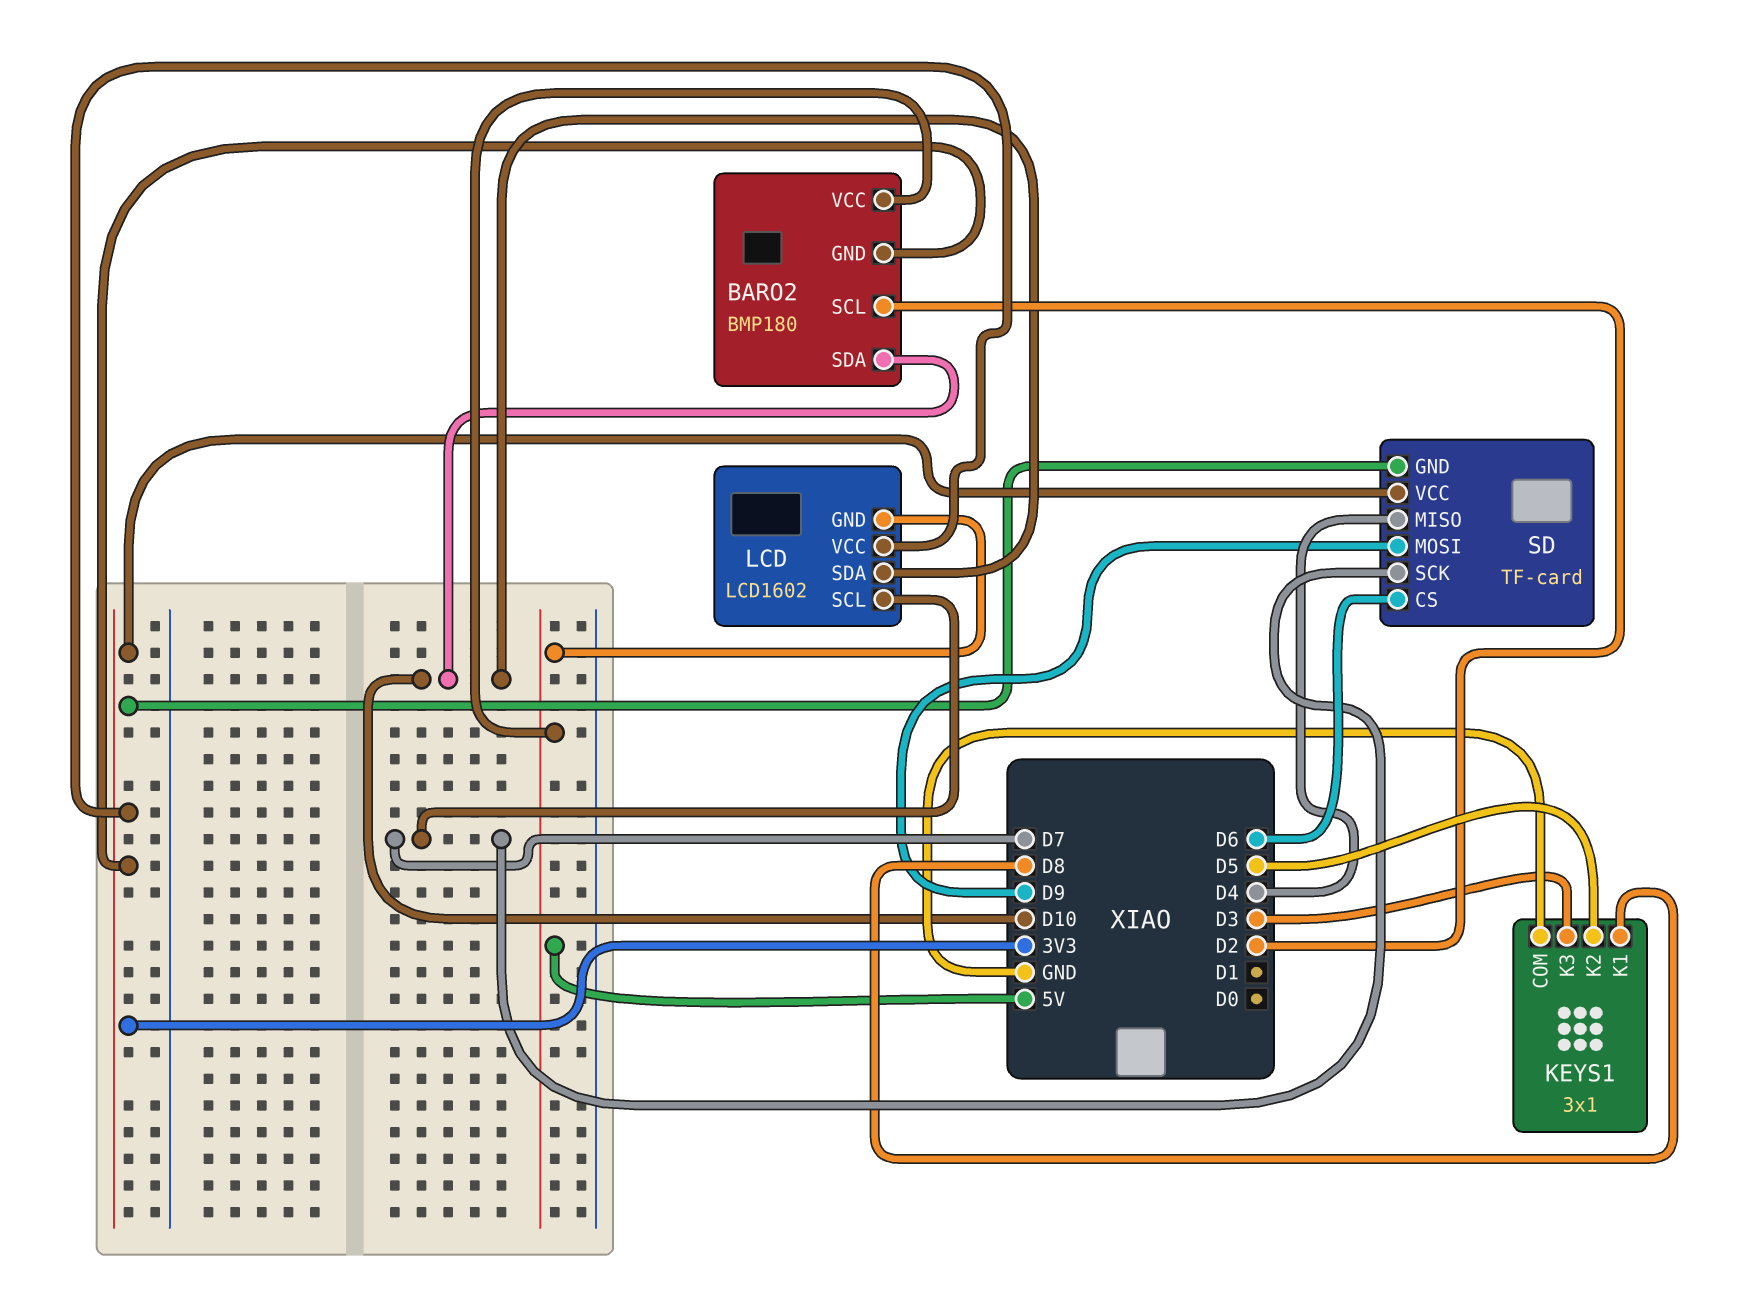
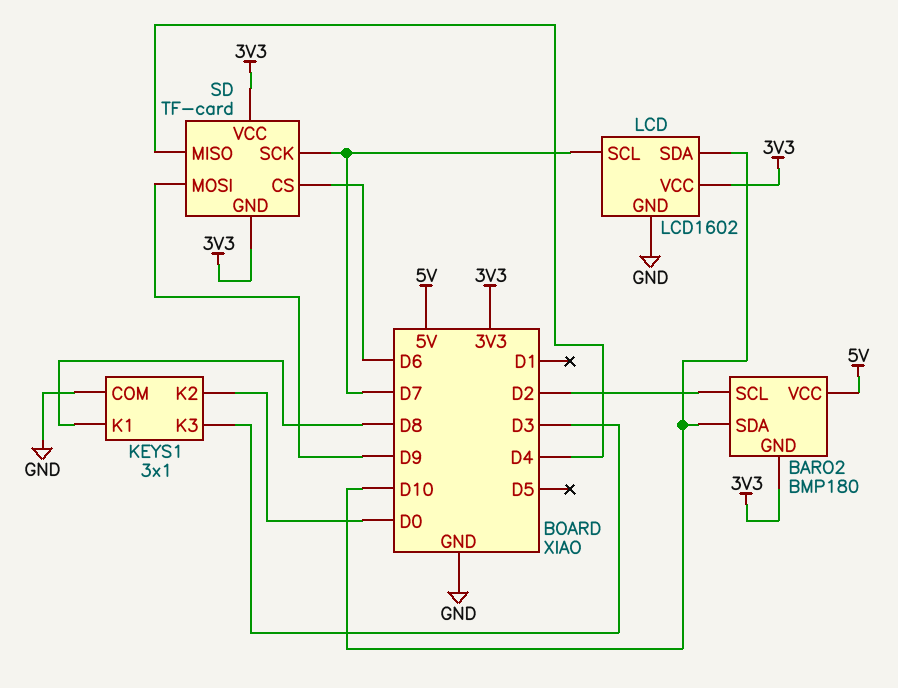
KEYS1 pin K2: D5 -> D0
LCD pin GND: 5V -> GND

